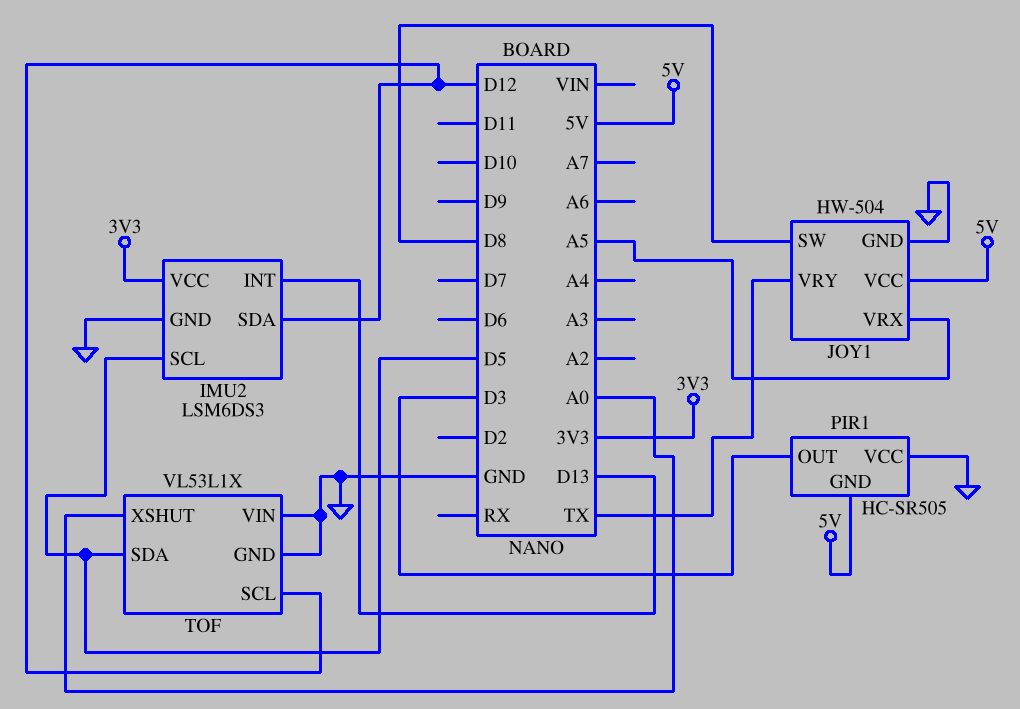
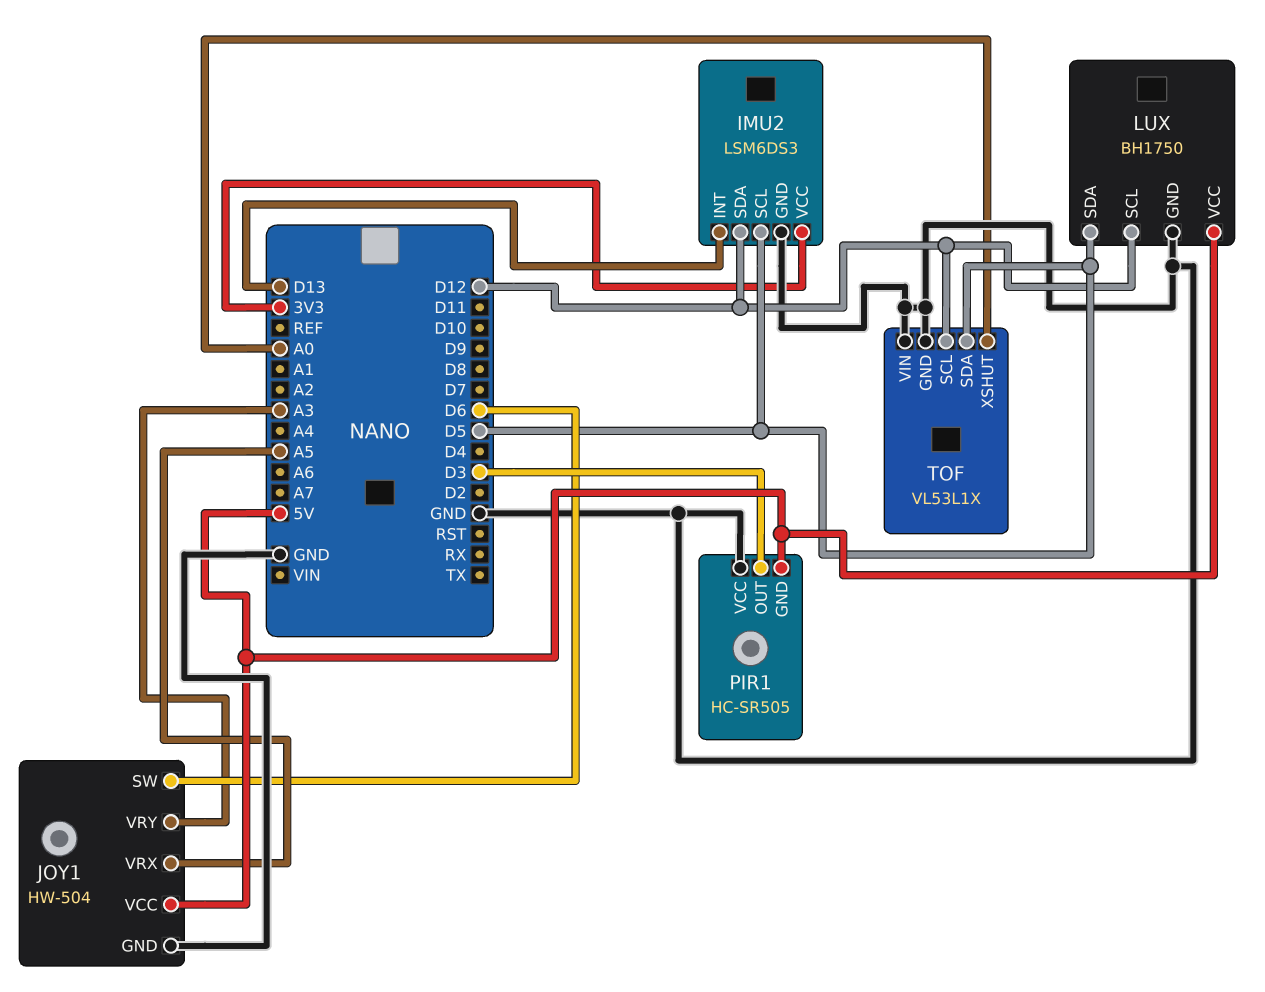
JOY1 pin SW: D8 -> D6
JOY1 pin VRY: TX -> A3
LUX: none -> BH1750
LUX pin GND: none -> GND
LUX pin SCL: none -> D12
LUX pin SDA: none -> D5
LUX pin VCC: none -> 5V

